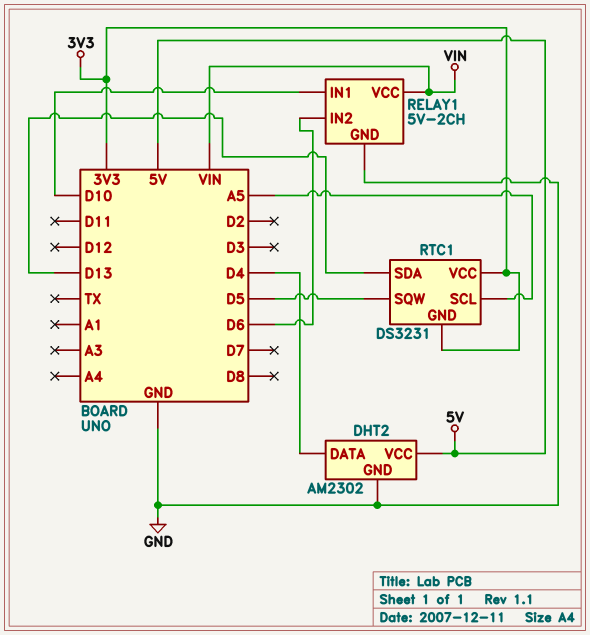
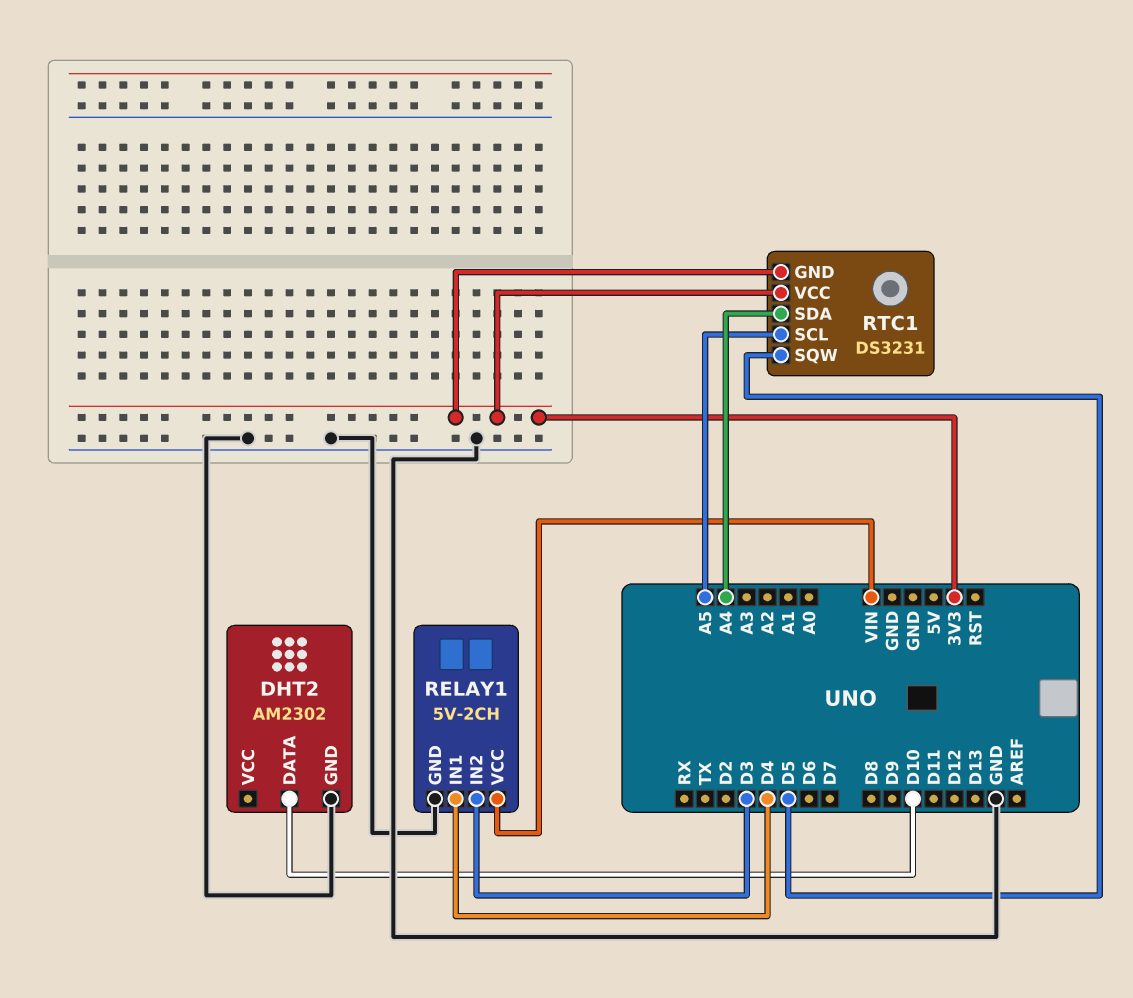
DHT2 pin DATA: D4 -> D10
DHT2 pin VCC: 5V -> none
RELAY1 pin IN1: D10 -> D4
RELAY1 pin IN2: D6 -> D3
RTC1 pin SDA: D13 -> A4

